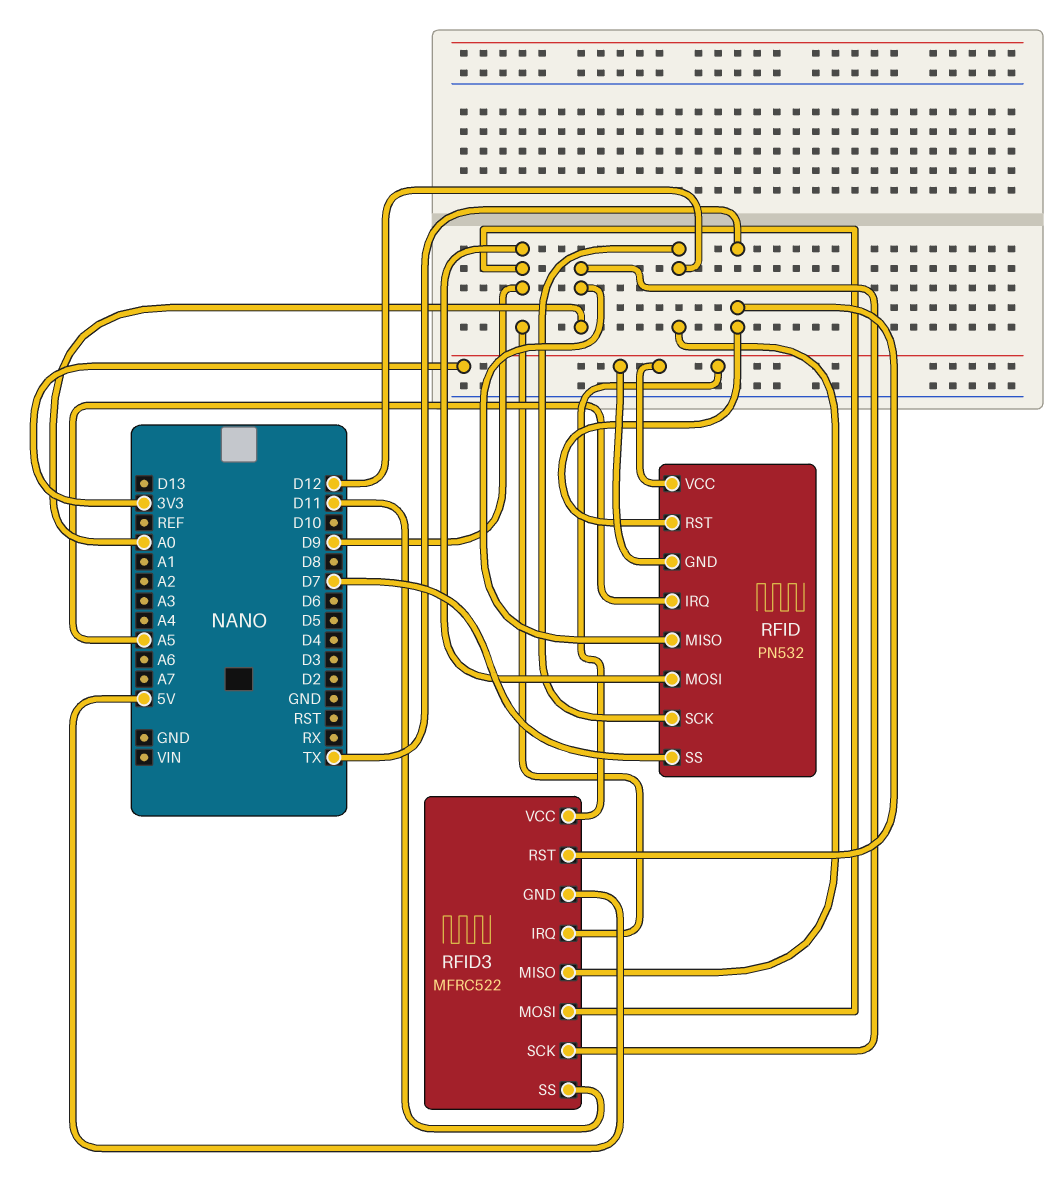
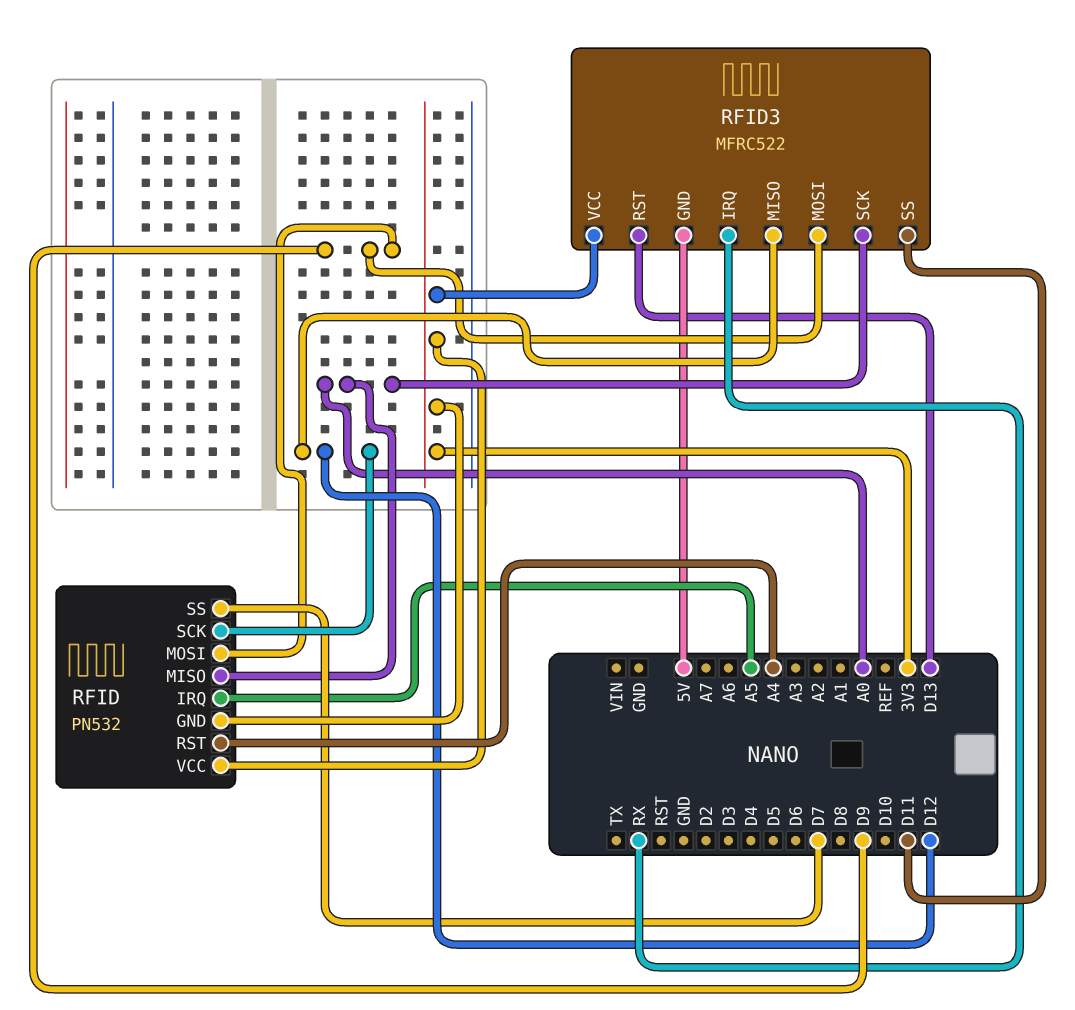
RFID pin RST: TX -> A4
RFID3 pin IRQ: D9 -> RX
RFID3 pin RST: TX -> D13

